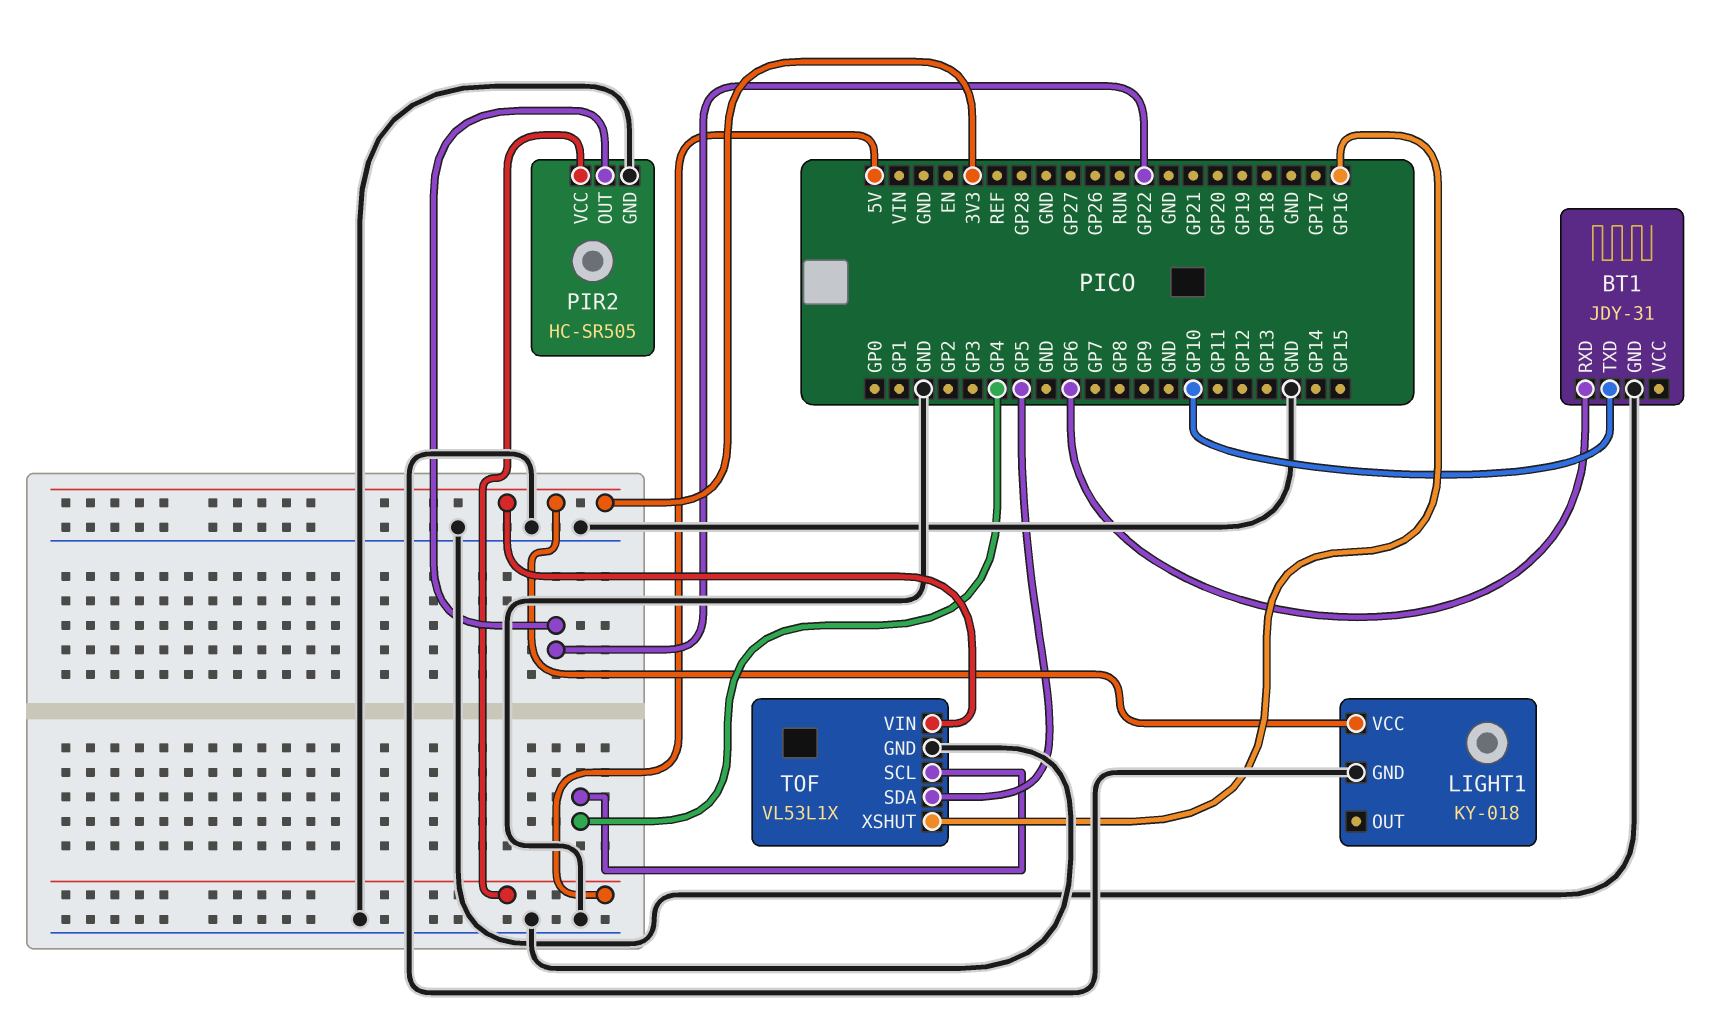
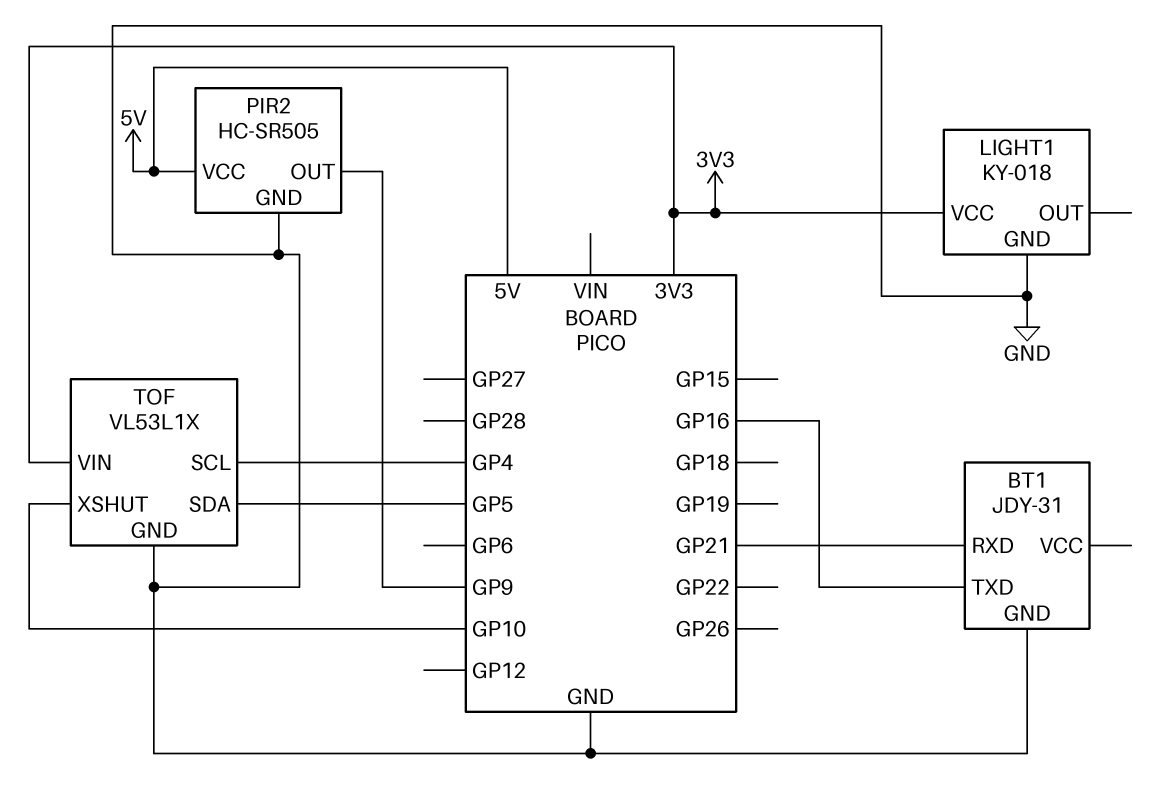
BT1 pin RXD: GP6 -> GP21
BT1 pin TXD: GP10 -> GP16
PIR2 pin OUT: GP22 -> GP9
TOF pin XSHUT: GP16 -> GP10

